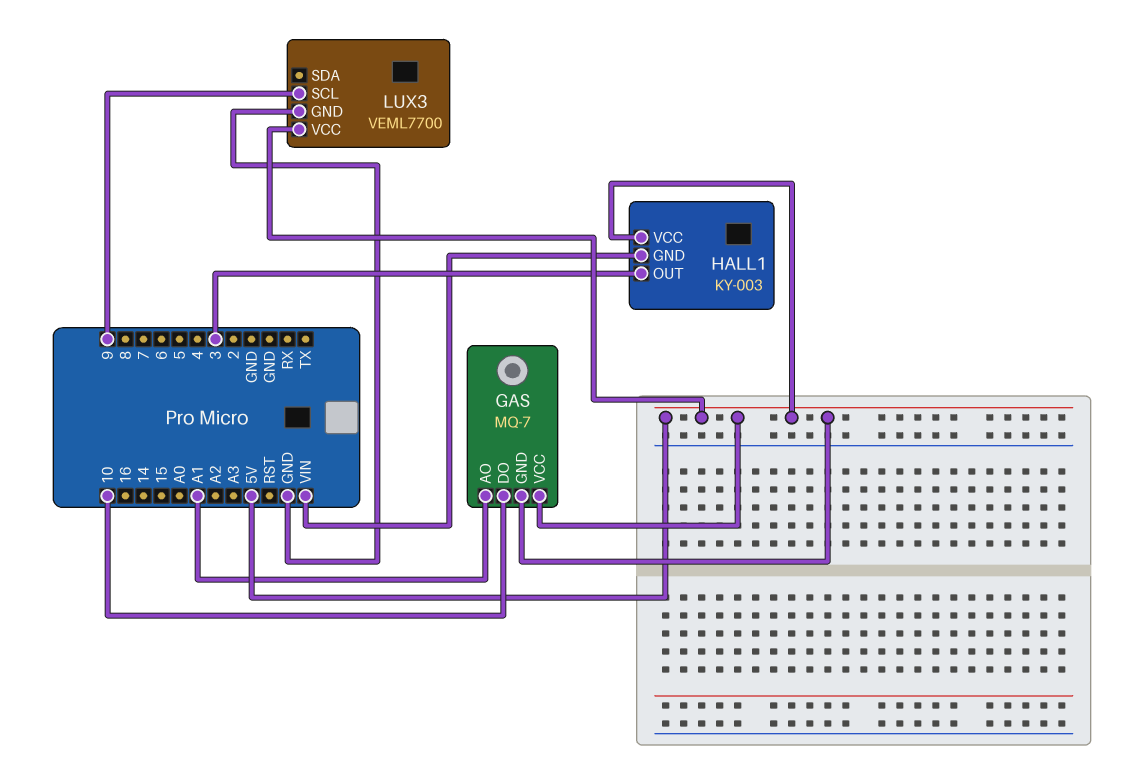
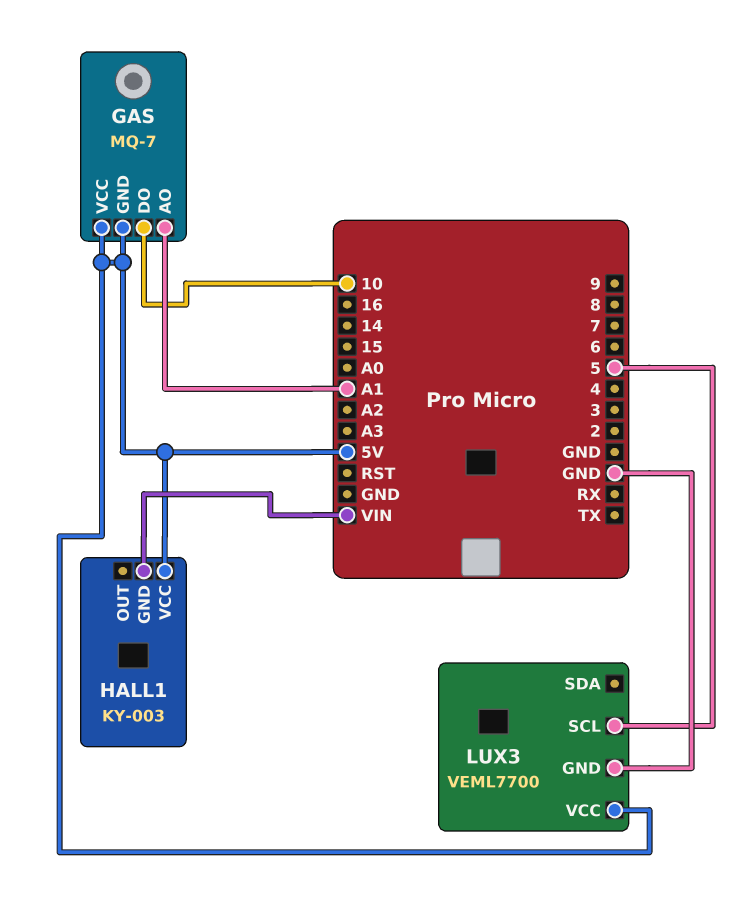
HALL1 pin OUT: 3 -> none
LUX3 pin SCL: 9 -> 5

